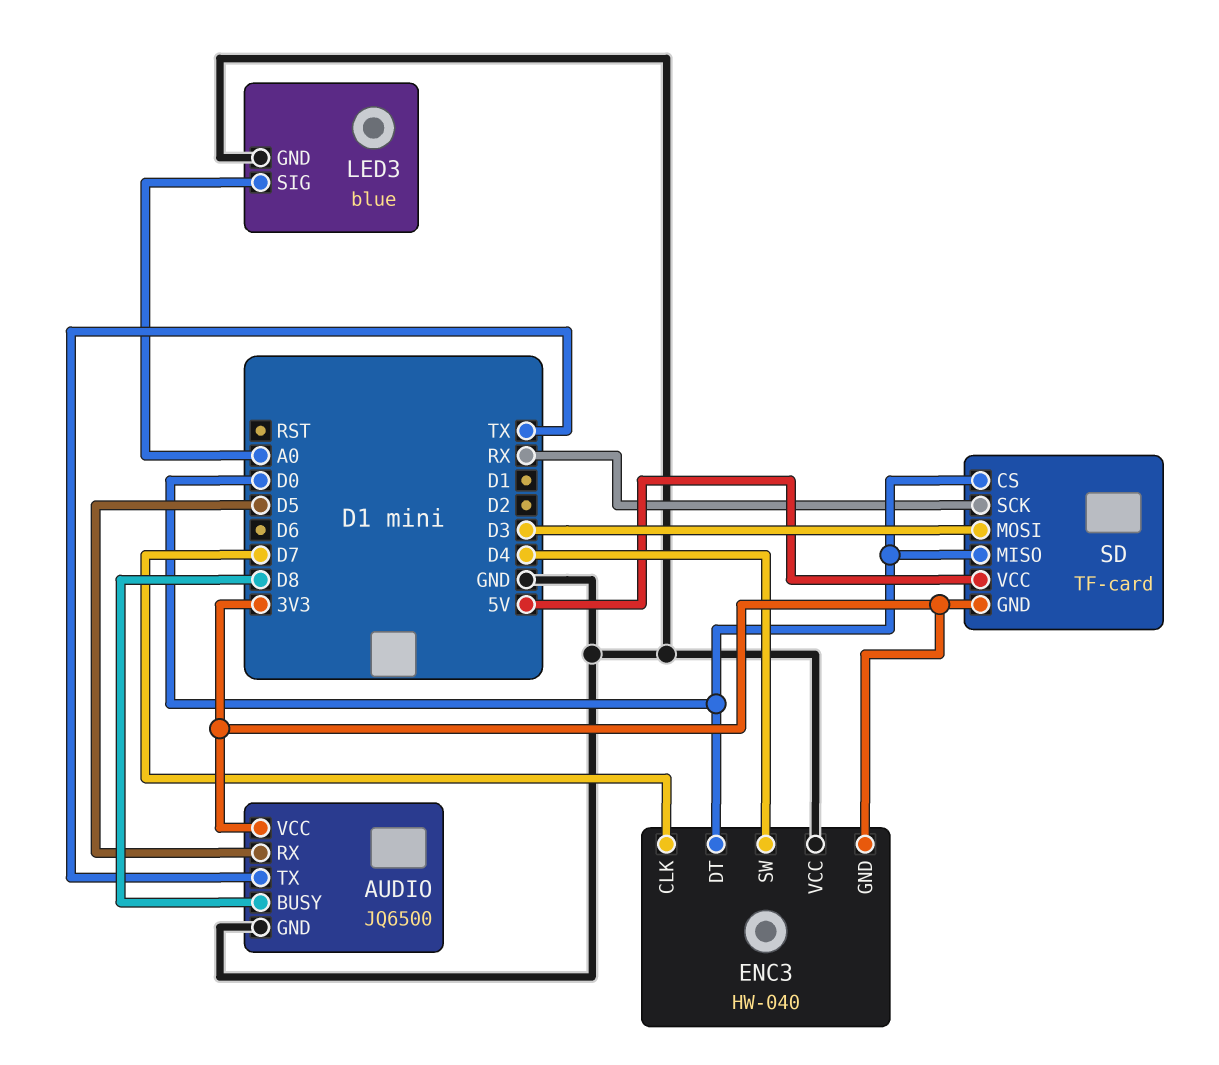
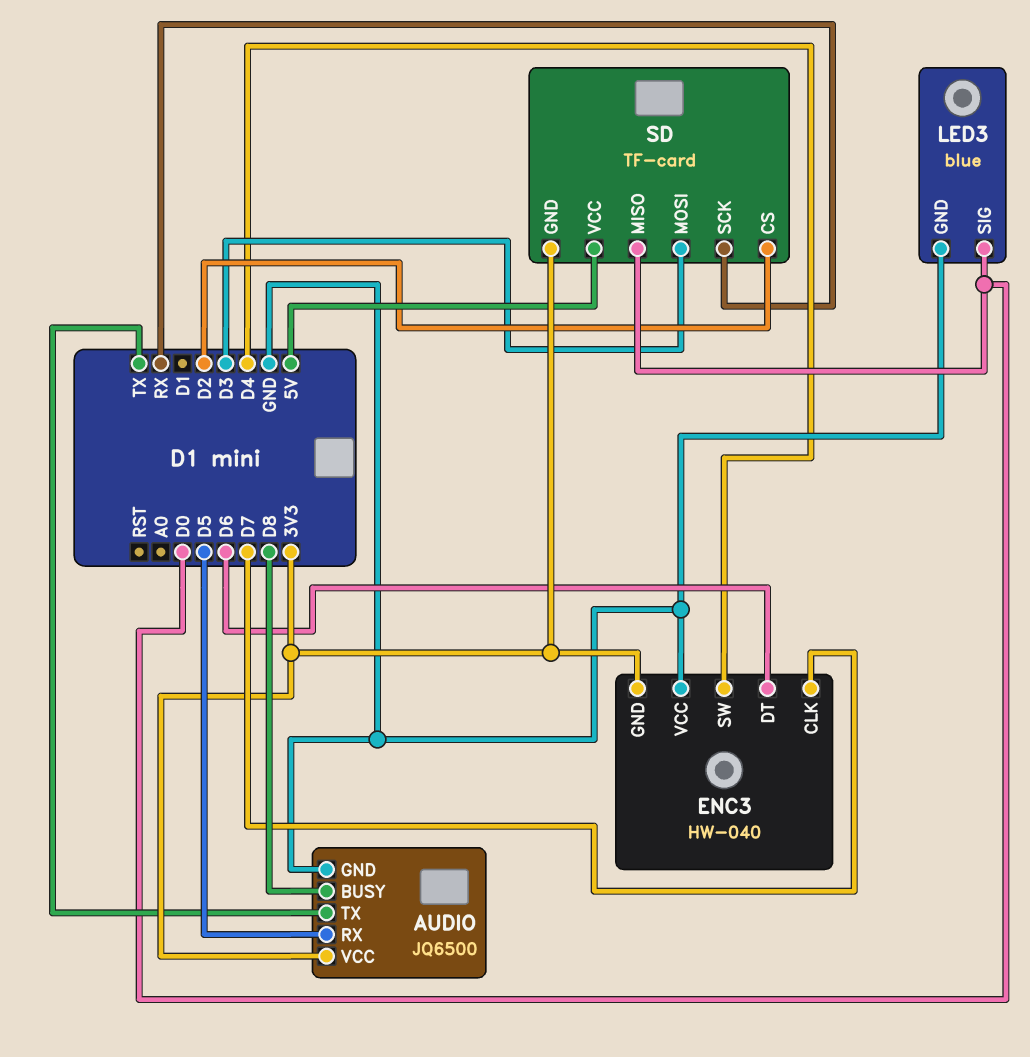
ENC3 pin DT: D0 -> D6
LED3 pin SIG: A0 -> D0
SD pin CS: D0 -> D2

